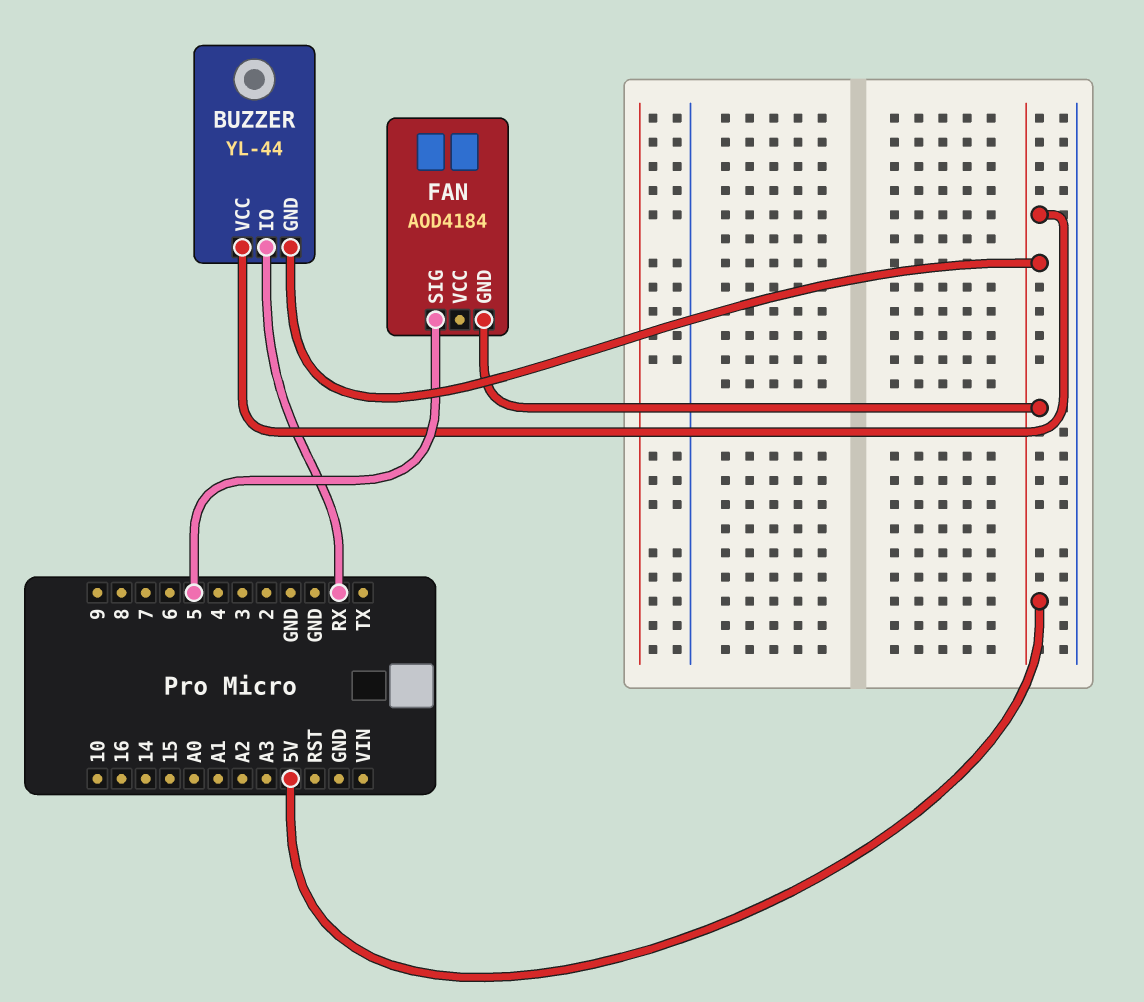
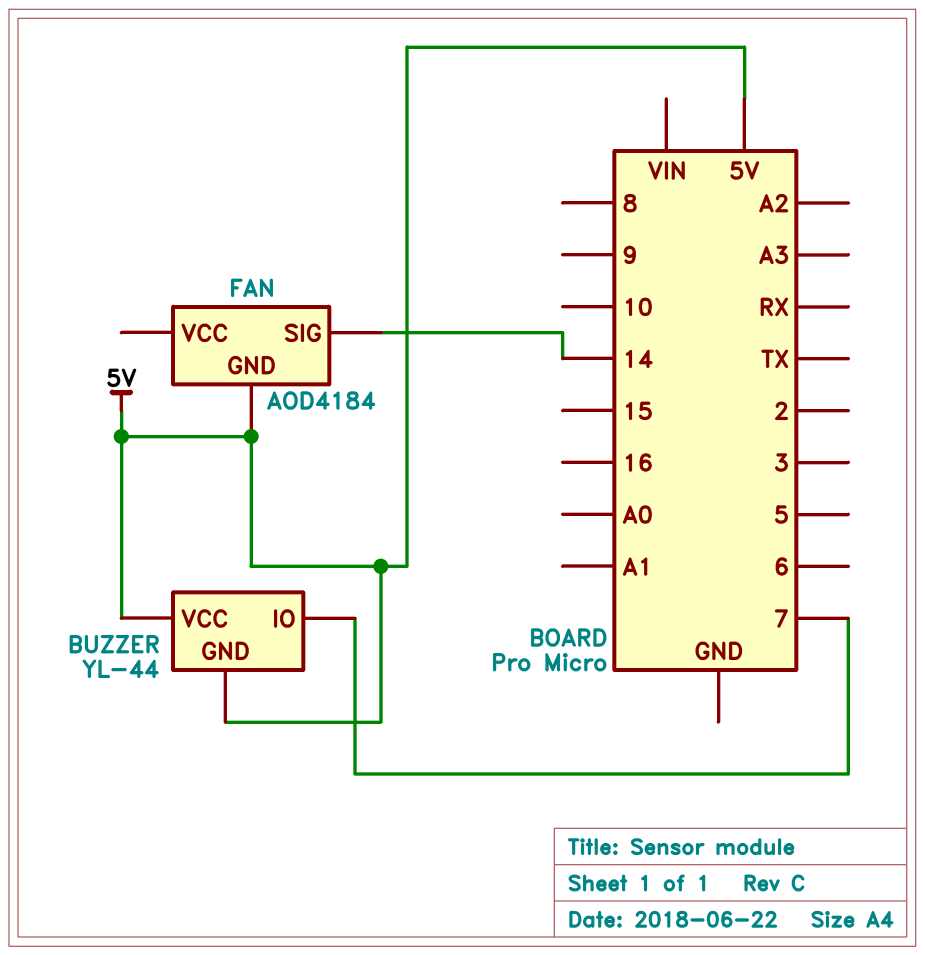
BUZZER pin IO: RX -> 7
FAN pin SIG: 5 -> 14

